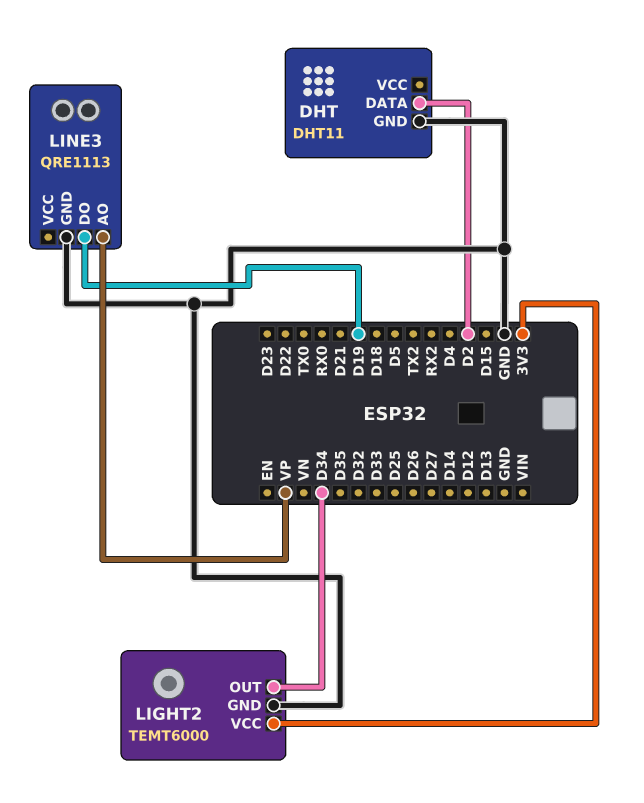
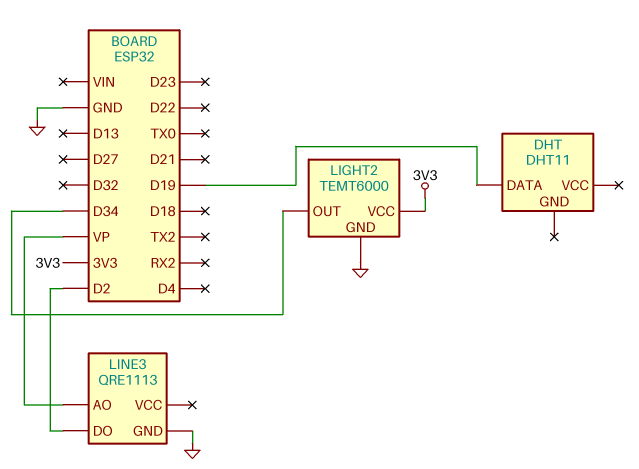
DHT pin DATA: D2 -> D19
DHT pin GND: GND -> none
LINE3 pin DO: D19 -> D2

